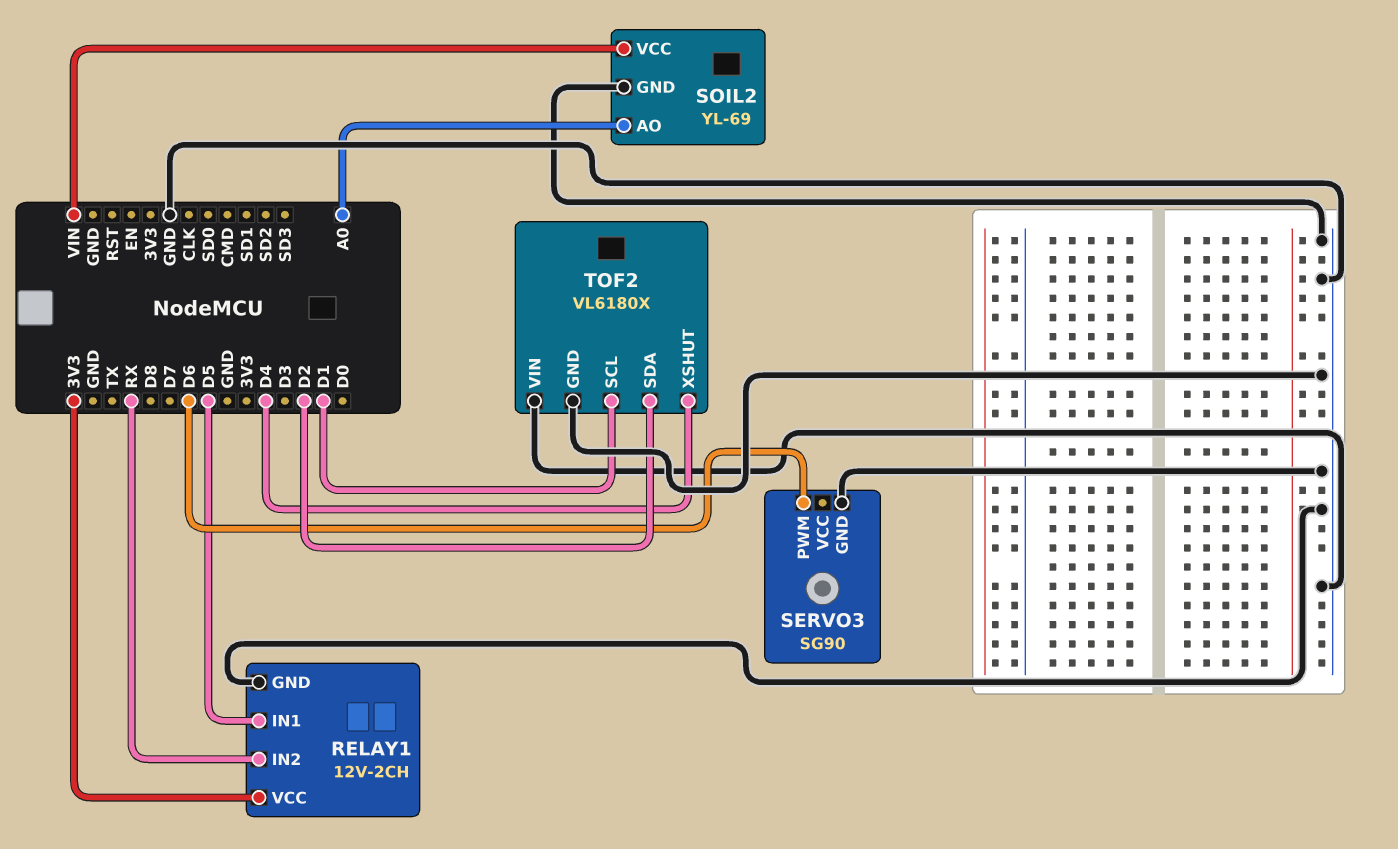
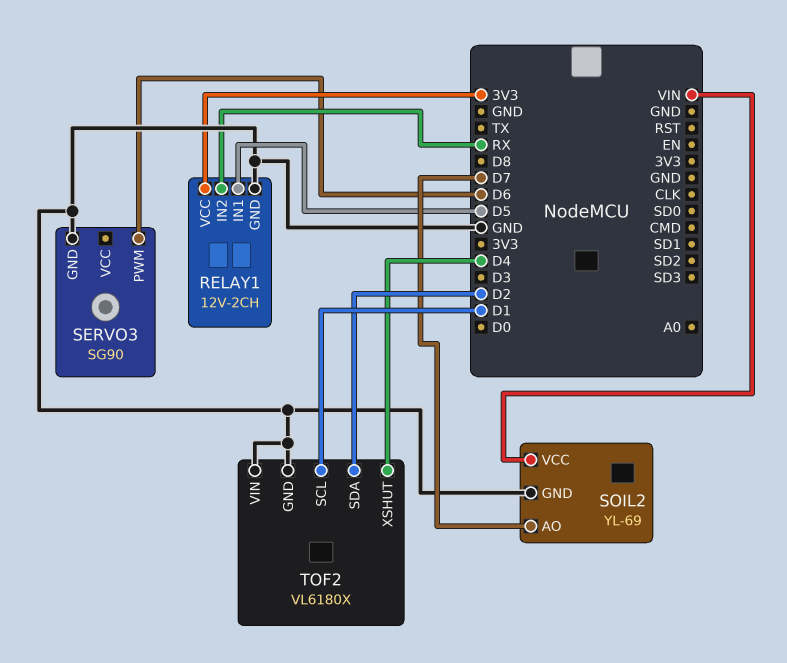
SOIL2 pin AO: A0 -> D7

